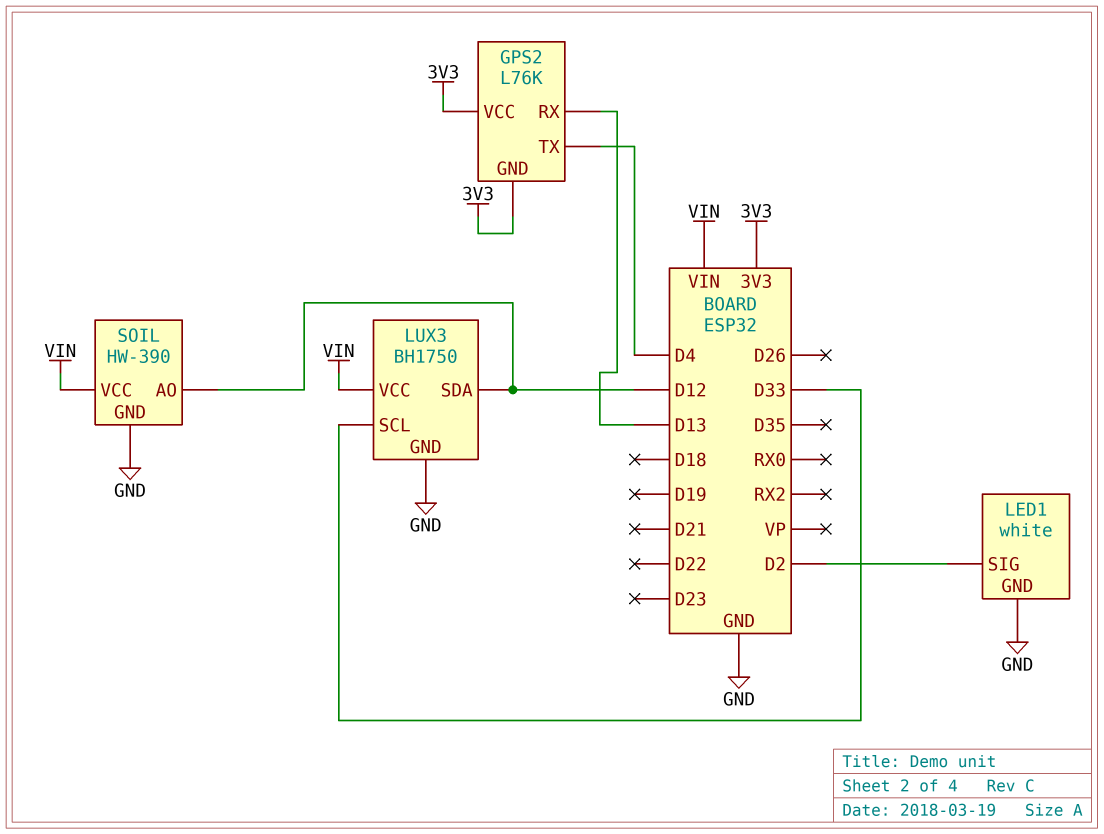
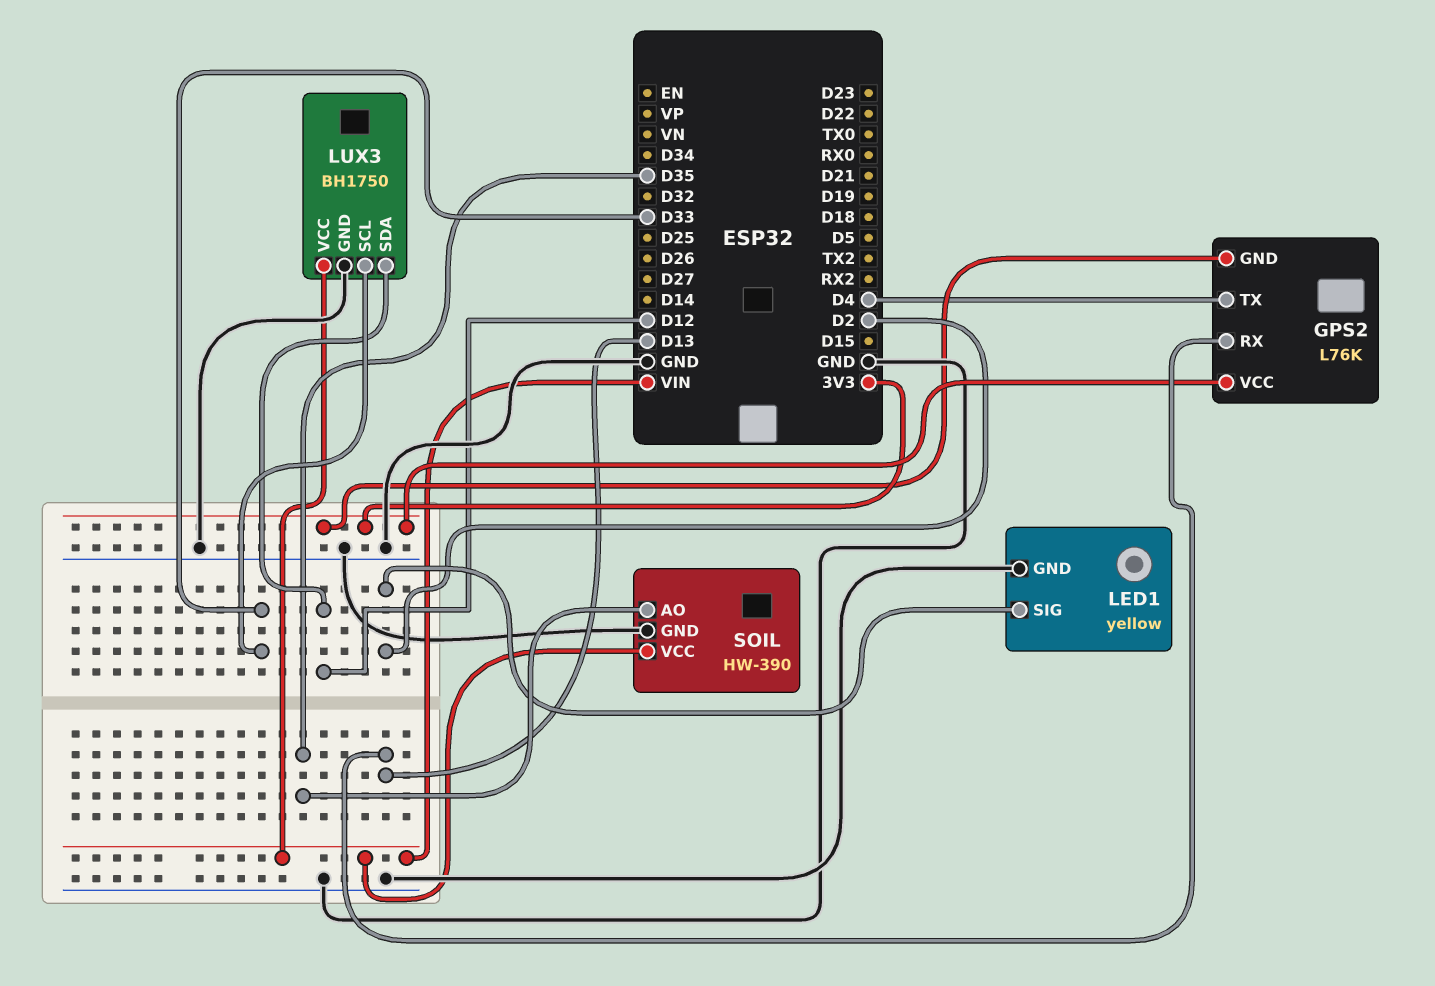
LED1: white -> yellow
SOIL pin AO: D12 -> D35

